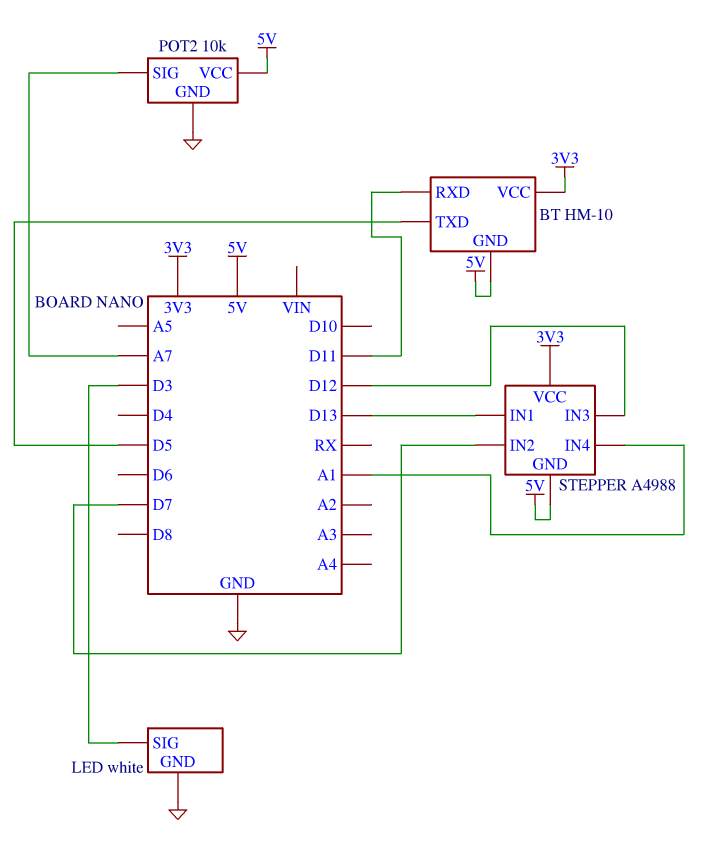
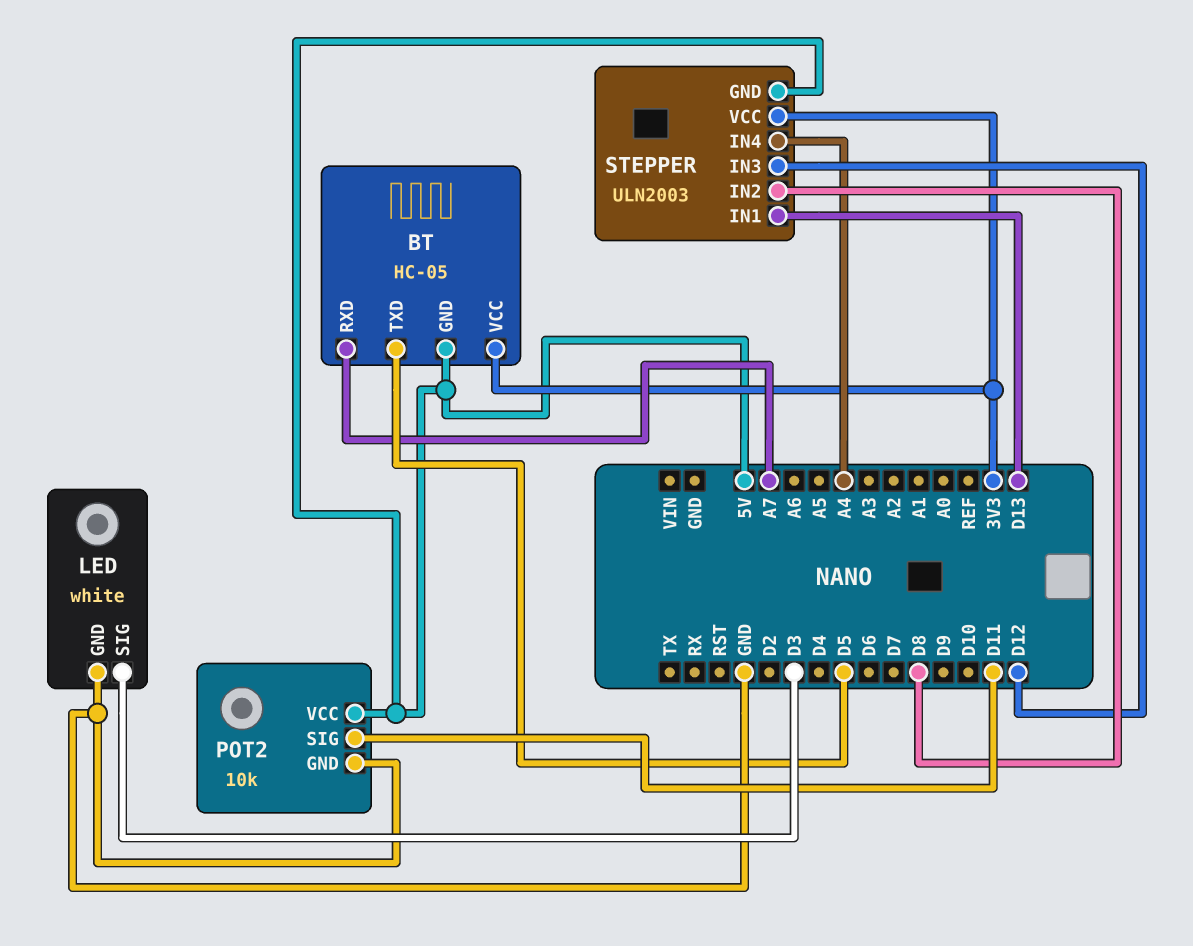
BT: HM-10 -> HC-05
BT pin RXD: D11 -> A7
POT2 pin SIG: A7 -> D11
STEPPER: A4988 -> ULN2003
STEPPER pin IN2: D7 -> D8
STEPPER pin IN4: A1 -> A4

